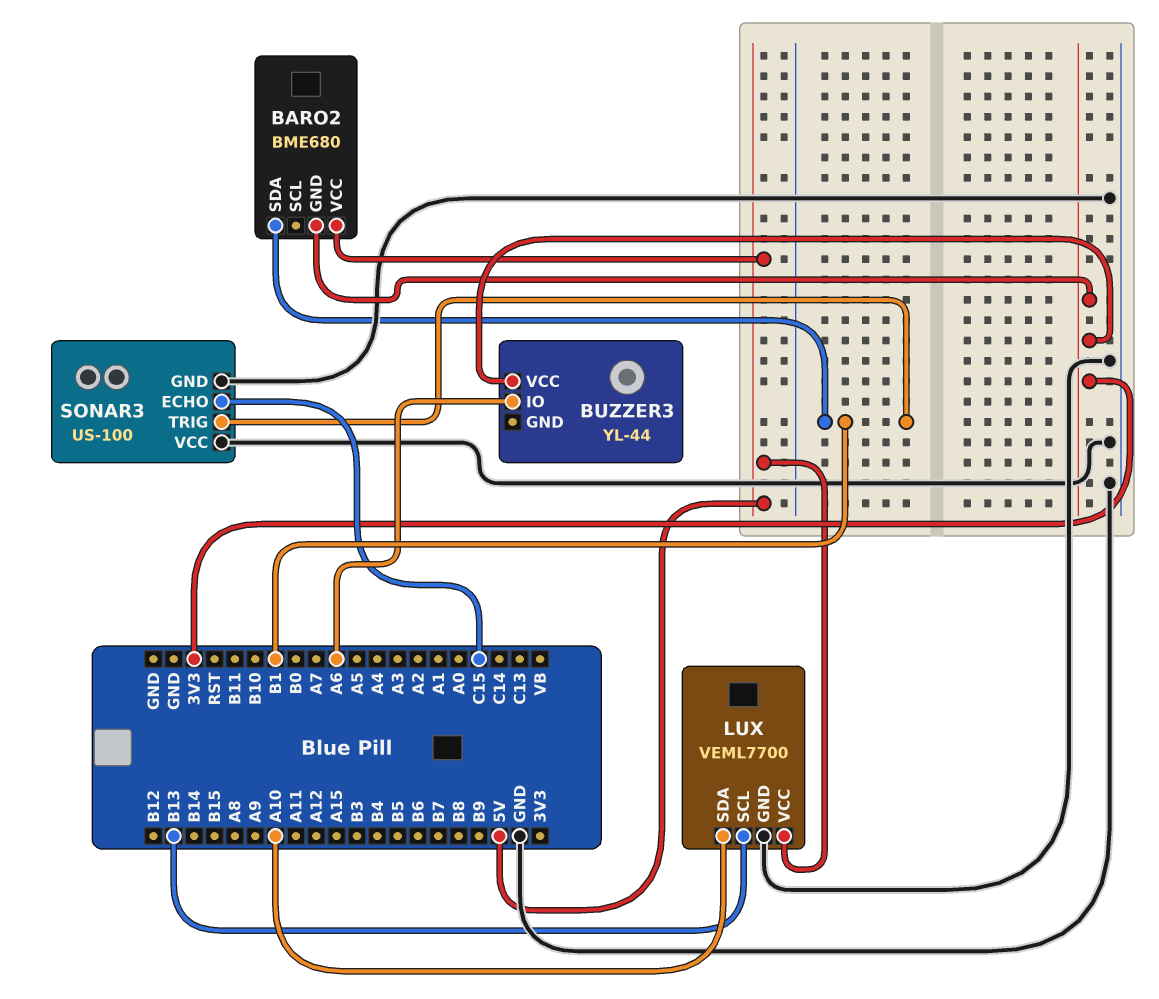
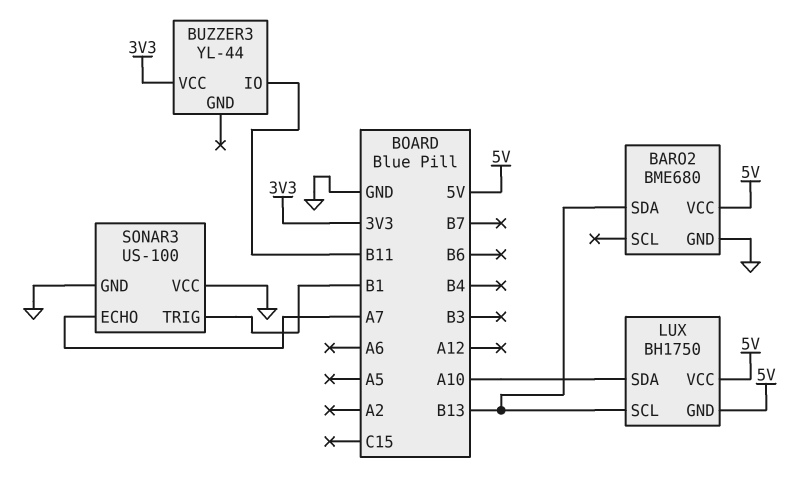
BARO2 pin GND: 3V3 -> GND
BARO2 pin SDA: B1 -> B13
BUZZER3 pin IO: A6 -> B11
LUX: VEML7700 -> BH1750
LUX pin GND: GND -> 5V
SONAR3 pin ECHO: C15 -> A7

